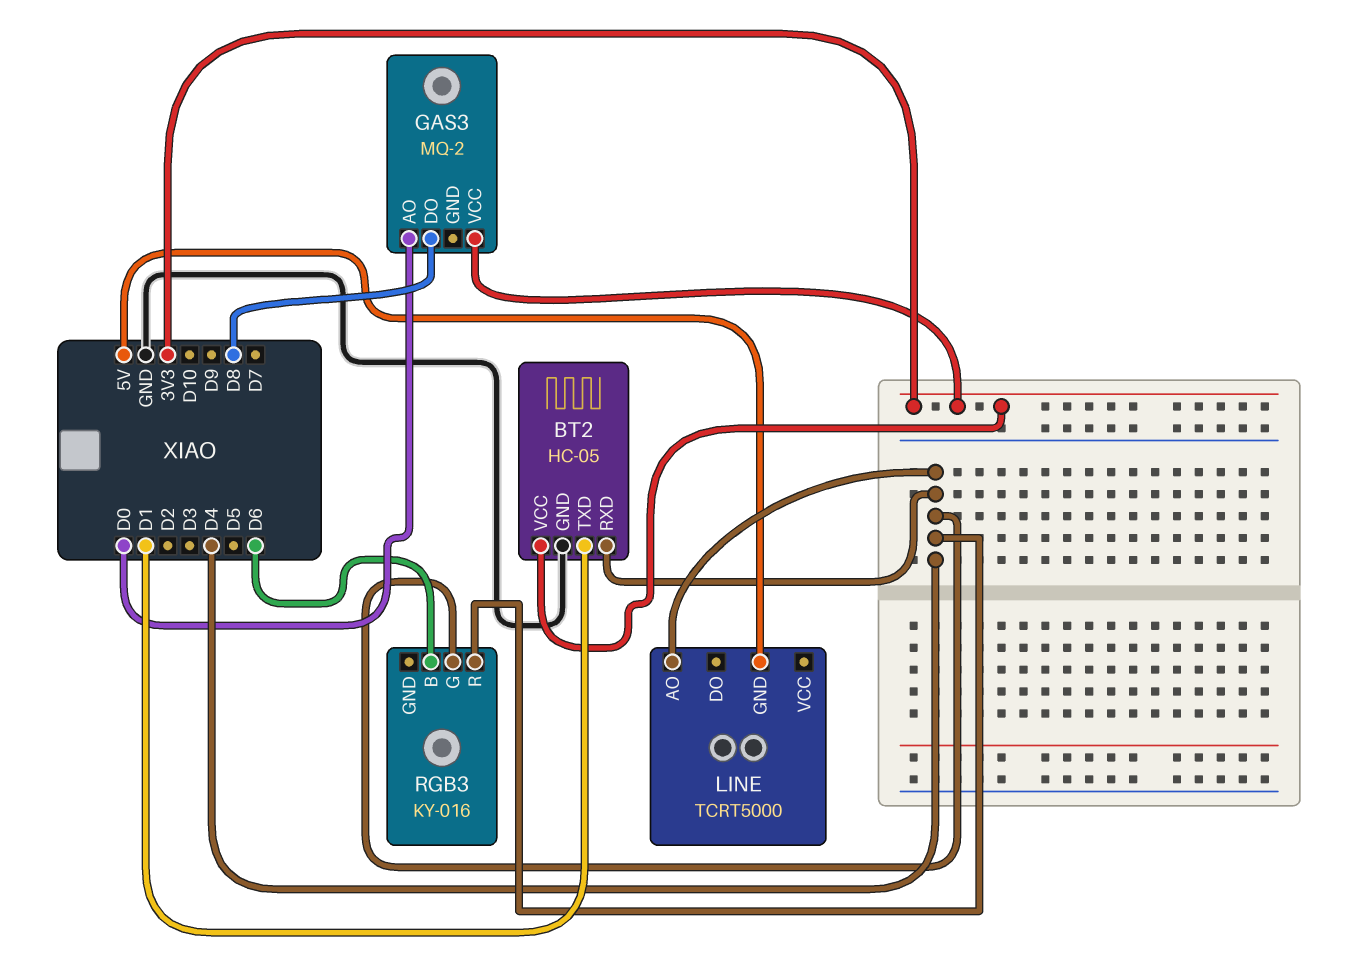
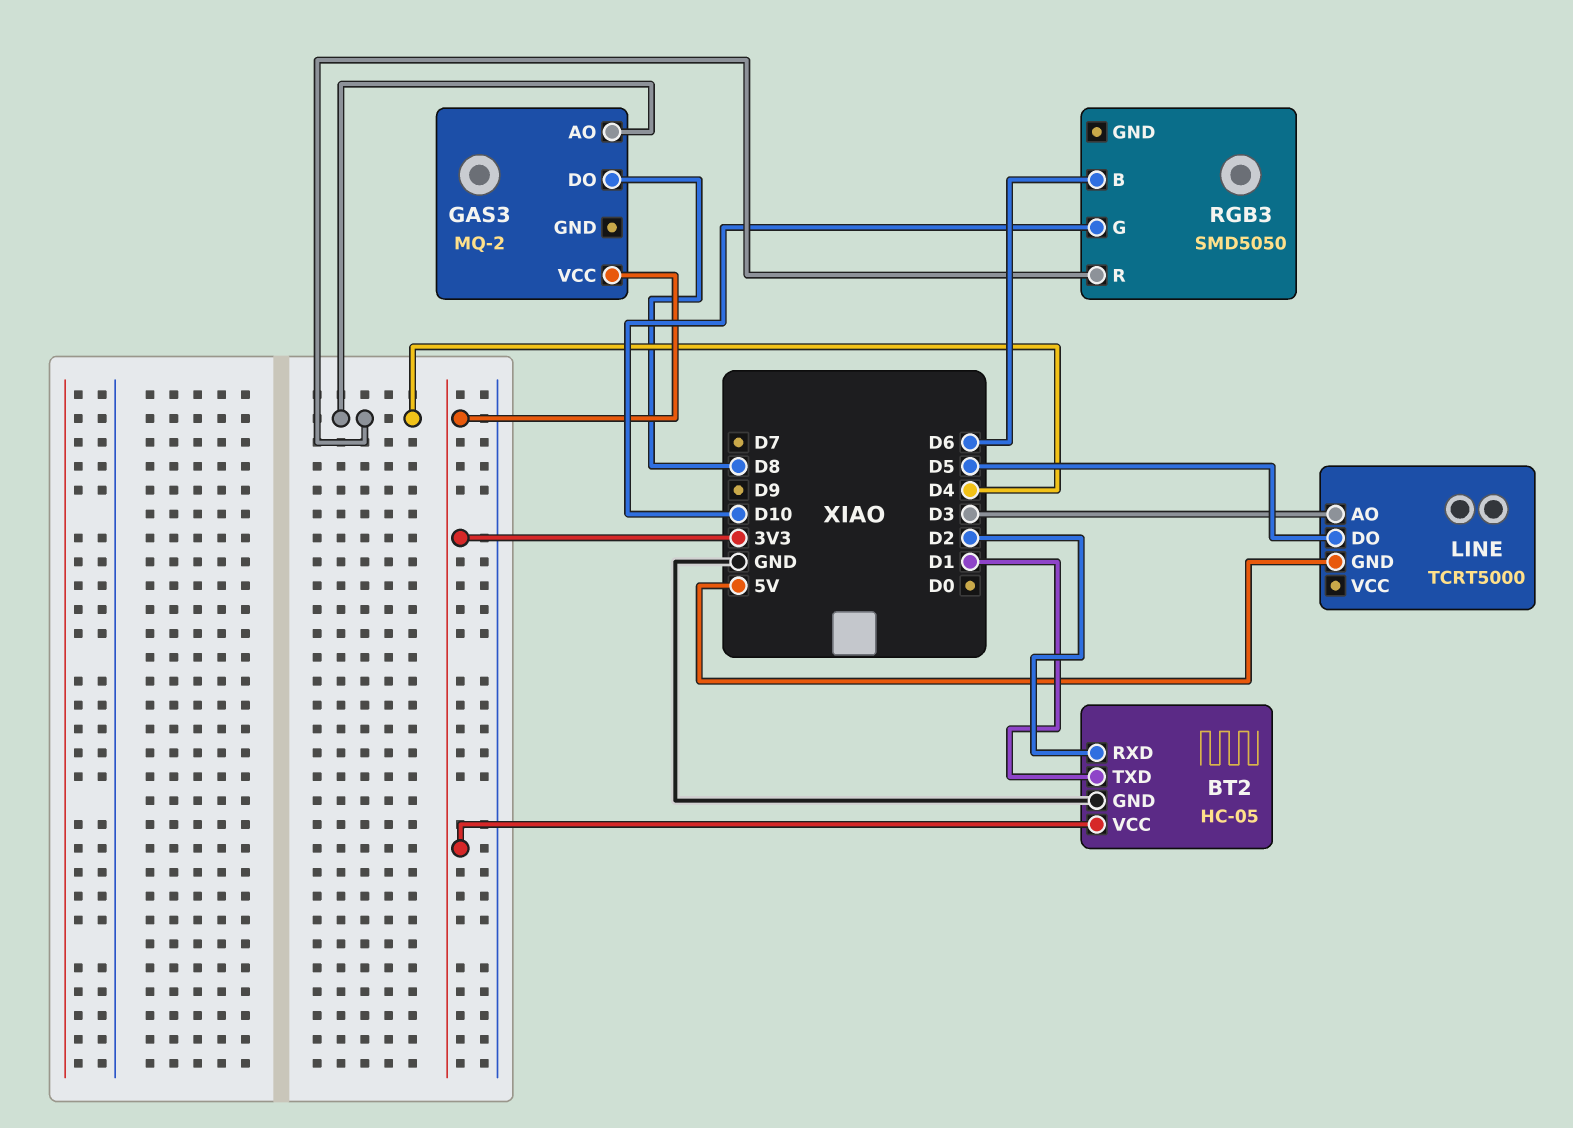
BT2 pin RXD: D4 -> D2
GAS3 pin AO: D0 -> D4
LINE pin AO: D4 -> D3
LINE pin DO: none -> D5
RGB3: KY-016 -> SMD5050
RGB3 pin G: D4 -> D10

